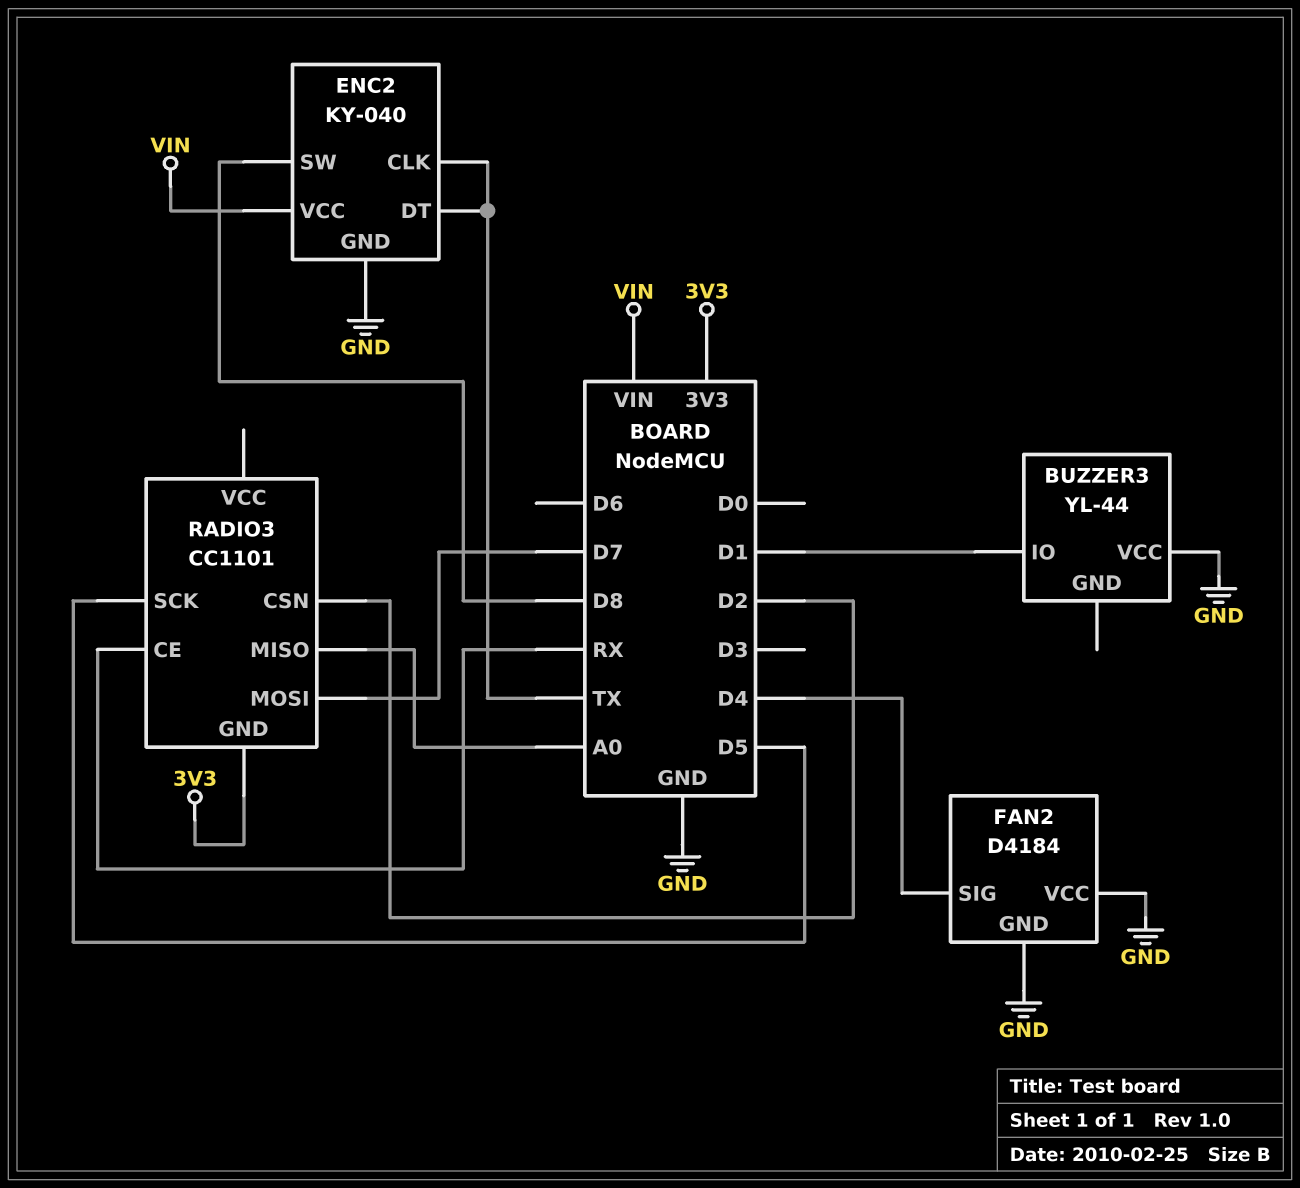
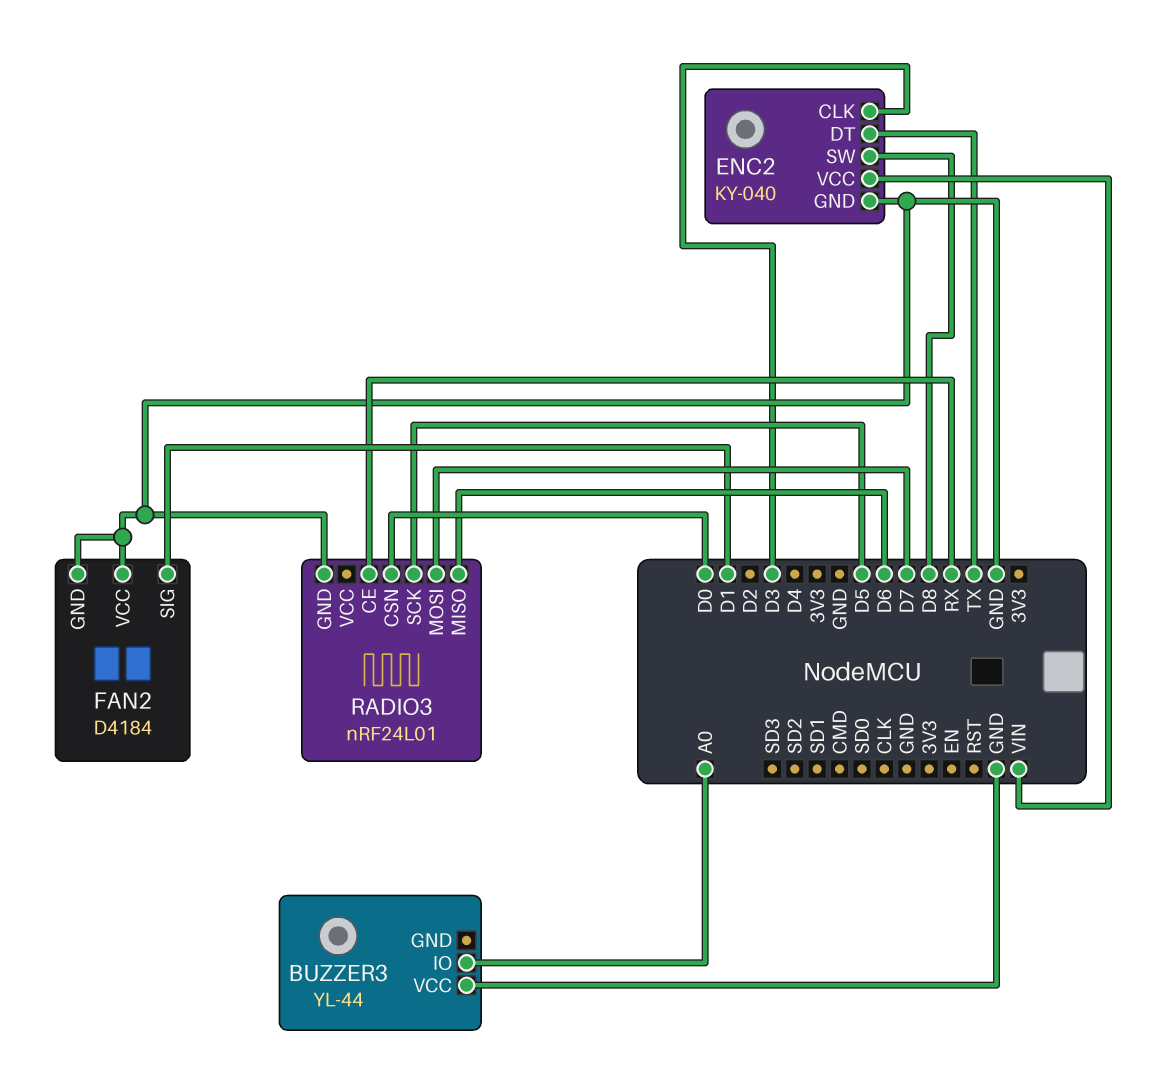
BUZZER3 pin IO: D1 -> A0
ENC2 pin CLK: TX -> D3
FAN2 pin SIG: D4 -> D1
RADIO3: CC1101 -> nRF24L01
RADIO3 pin CSN: D2 -> D0
RADIO3 pin GND: 3V3 -> GND
RADIO3 pin MISO: A0 -> D6

